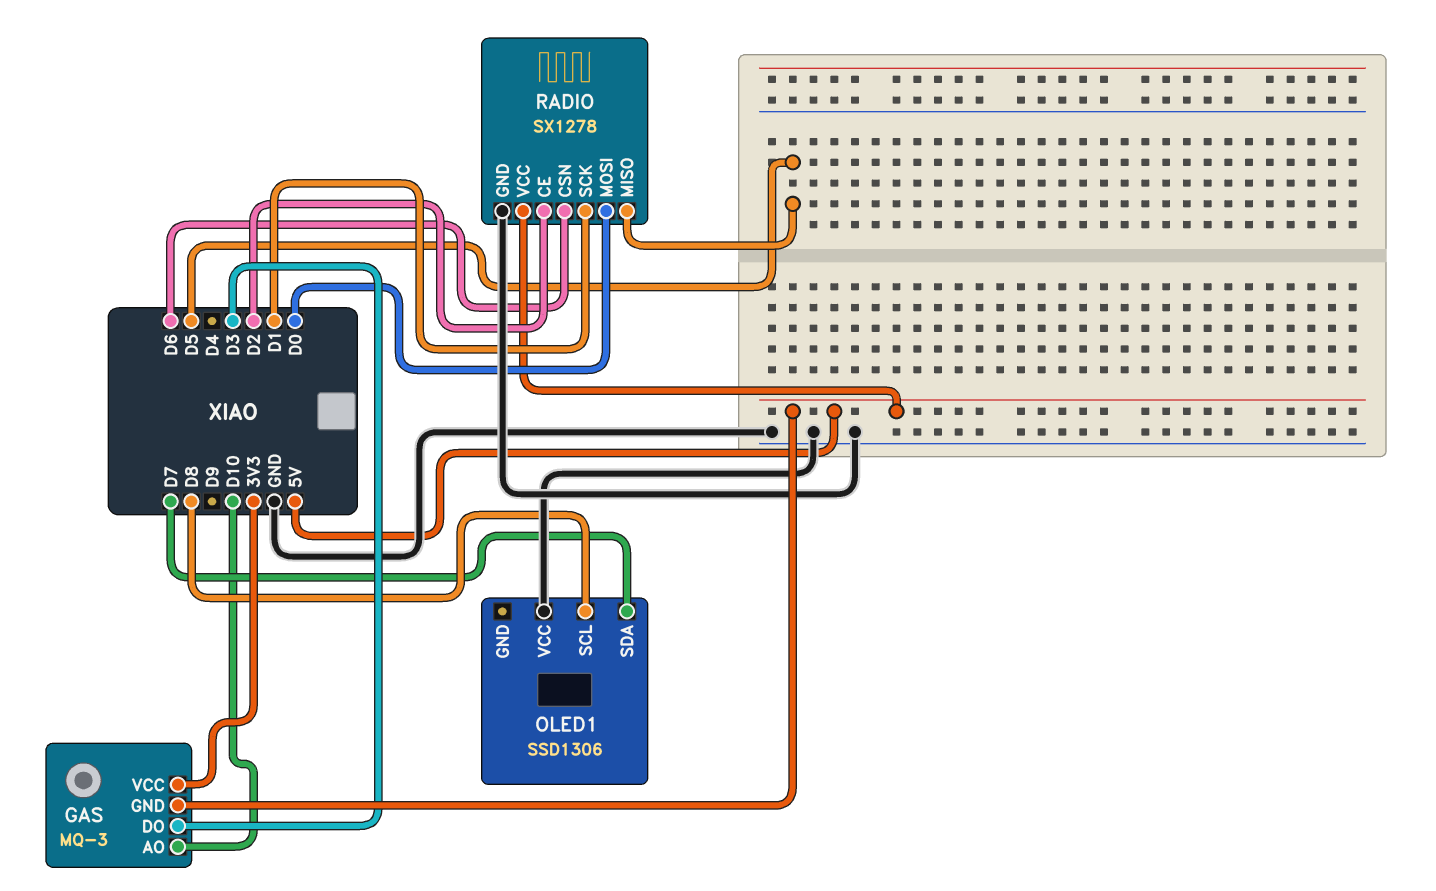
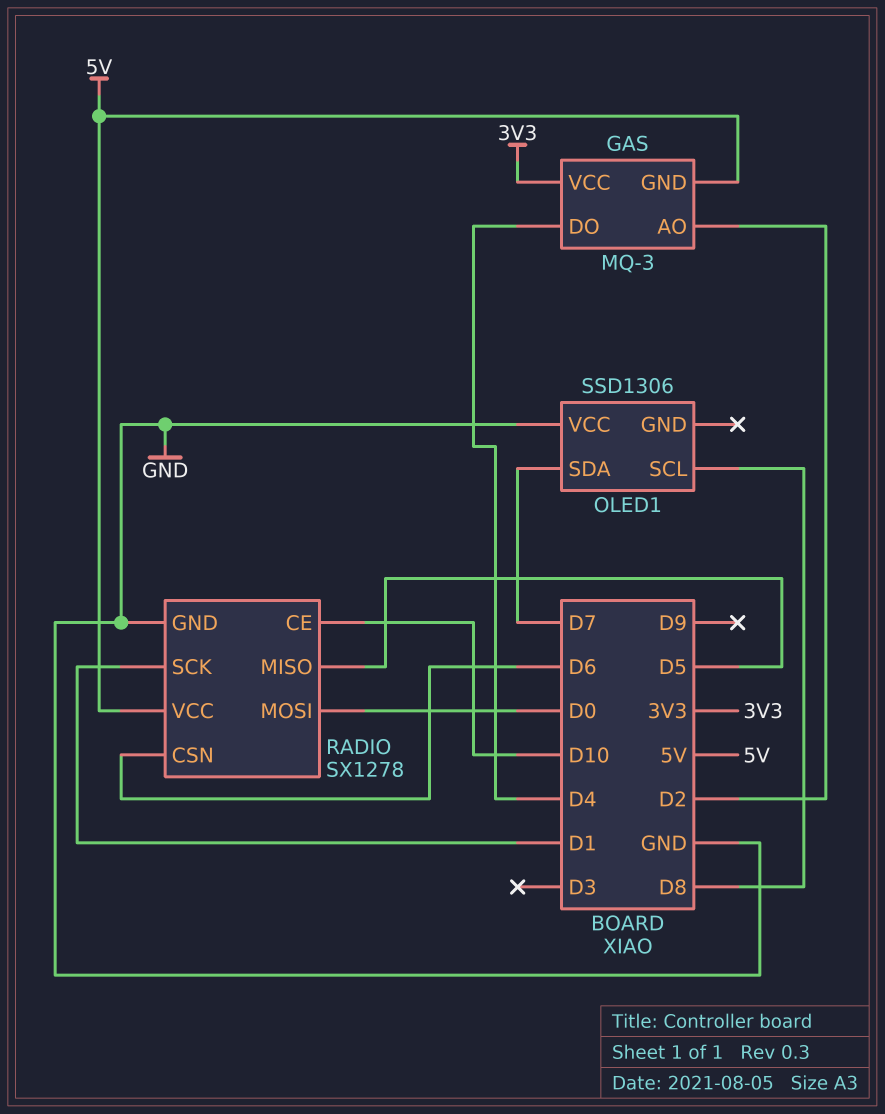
GAS pin AO: D10 -> D2
GAS pin DO: D3 -> D4
RADIO pin CE: D2 -> D10

